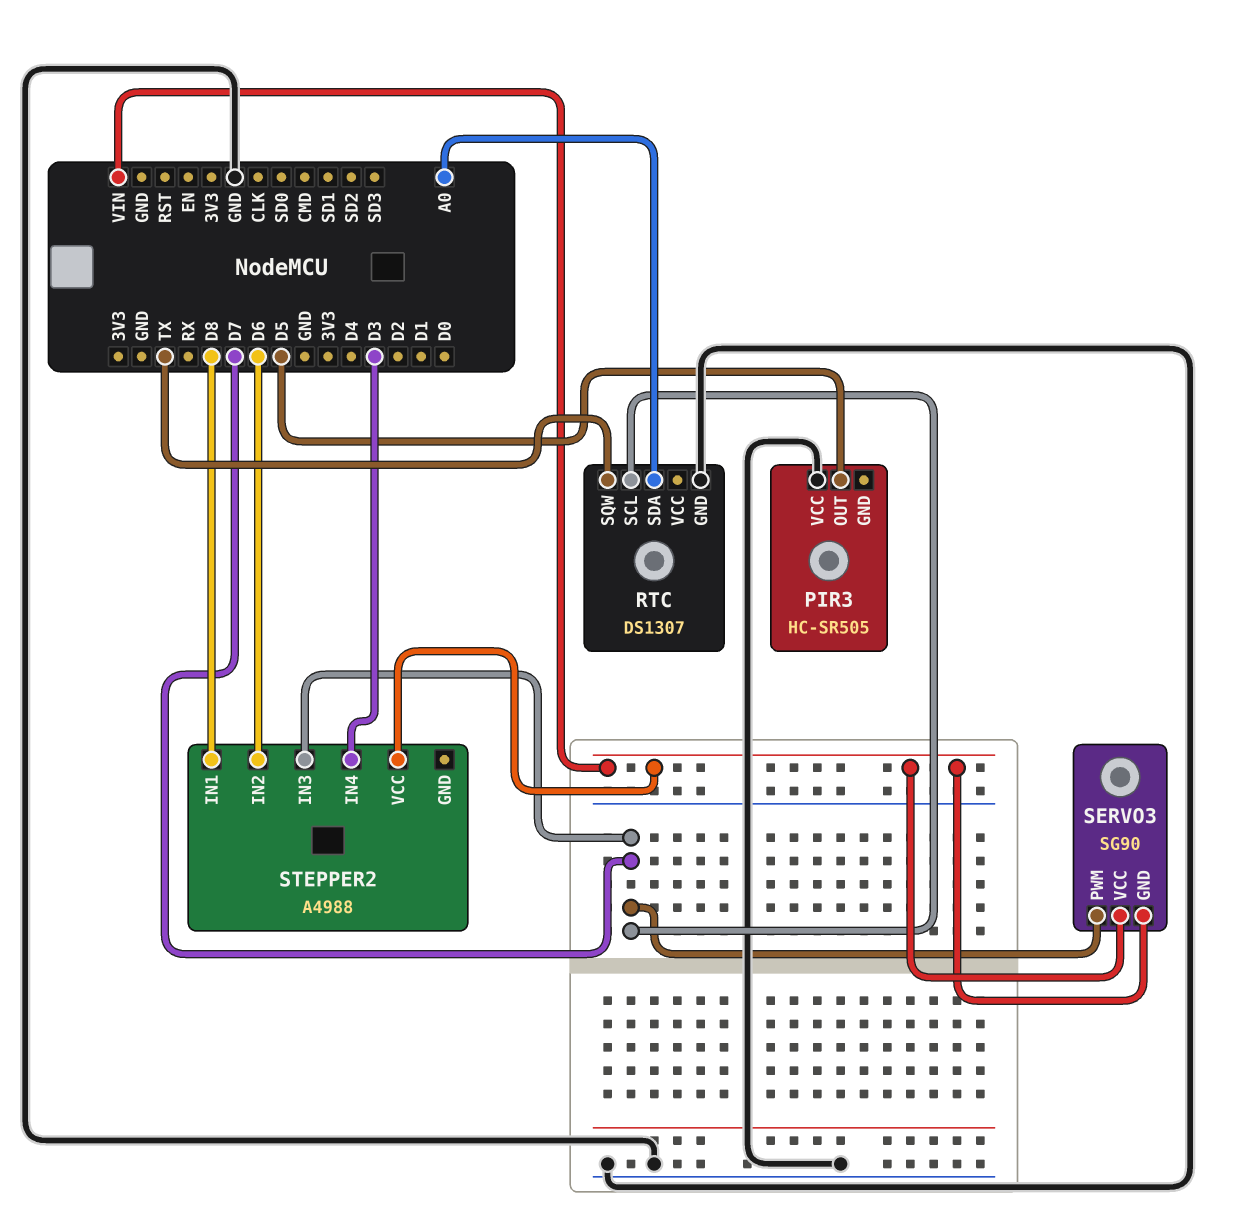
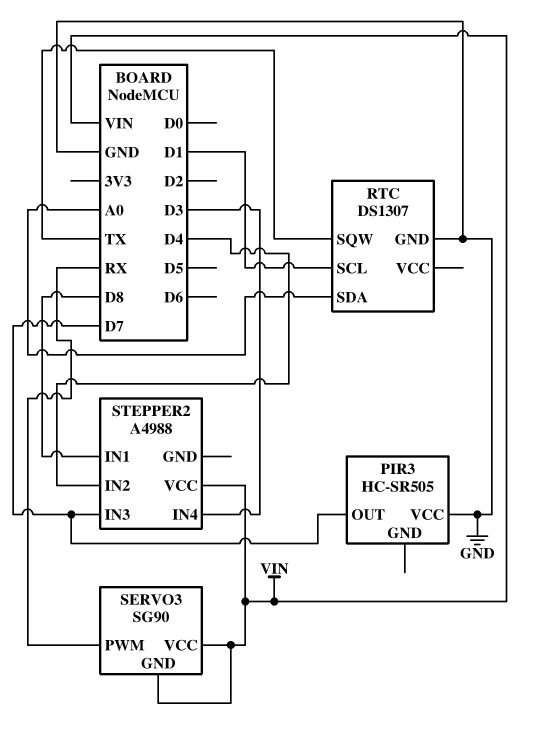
PIR3 pin OUT: D5 -> D7
RTC pin SCL: D7 -> D1
SERVO3 pin PWM: D7 -> RX
STEPPER2 pin IN2: D6 -> D4

